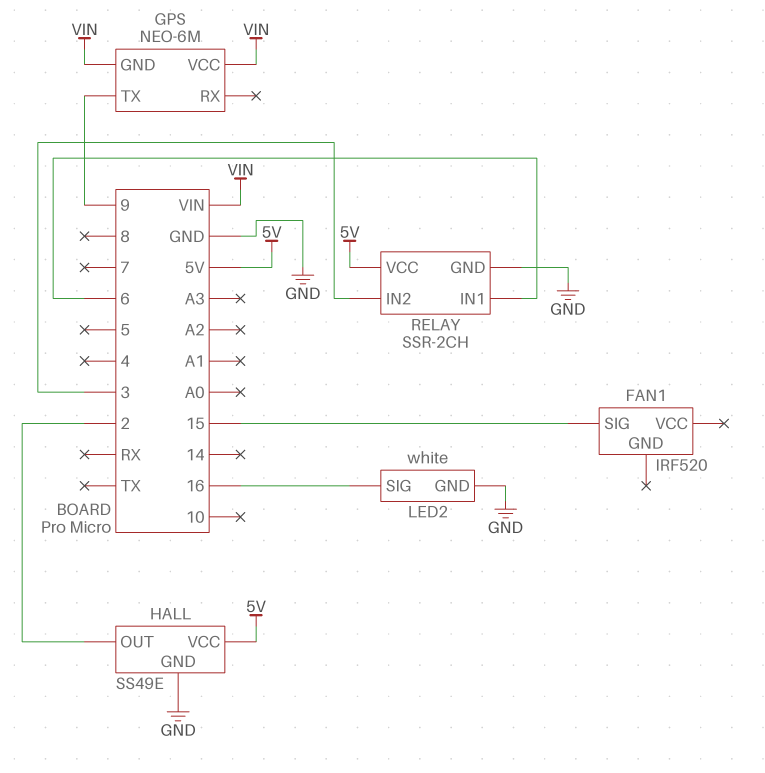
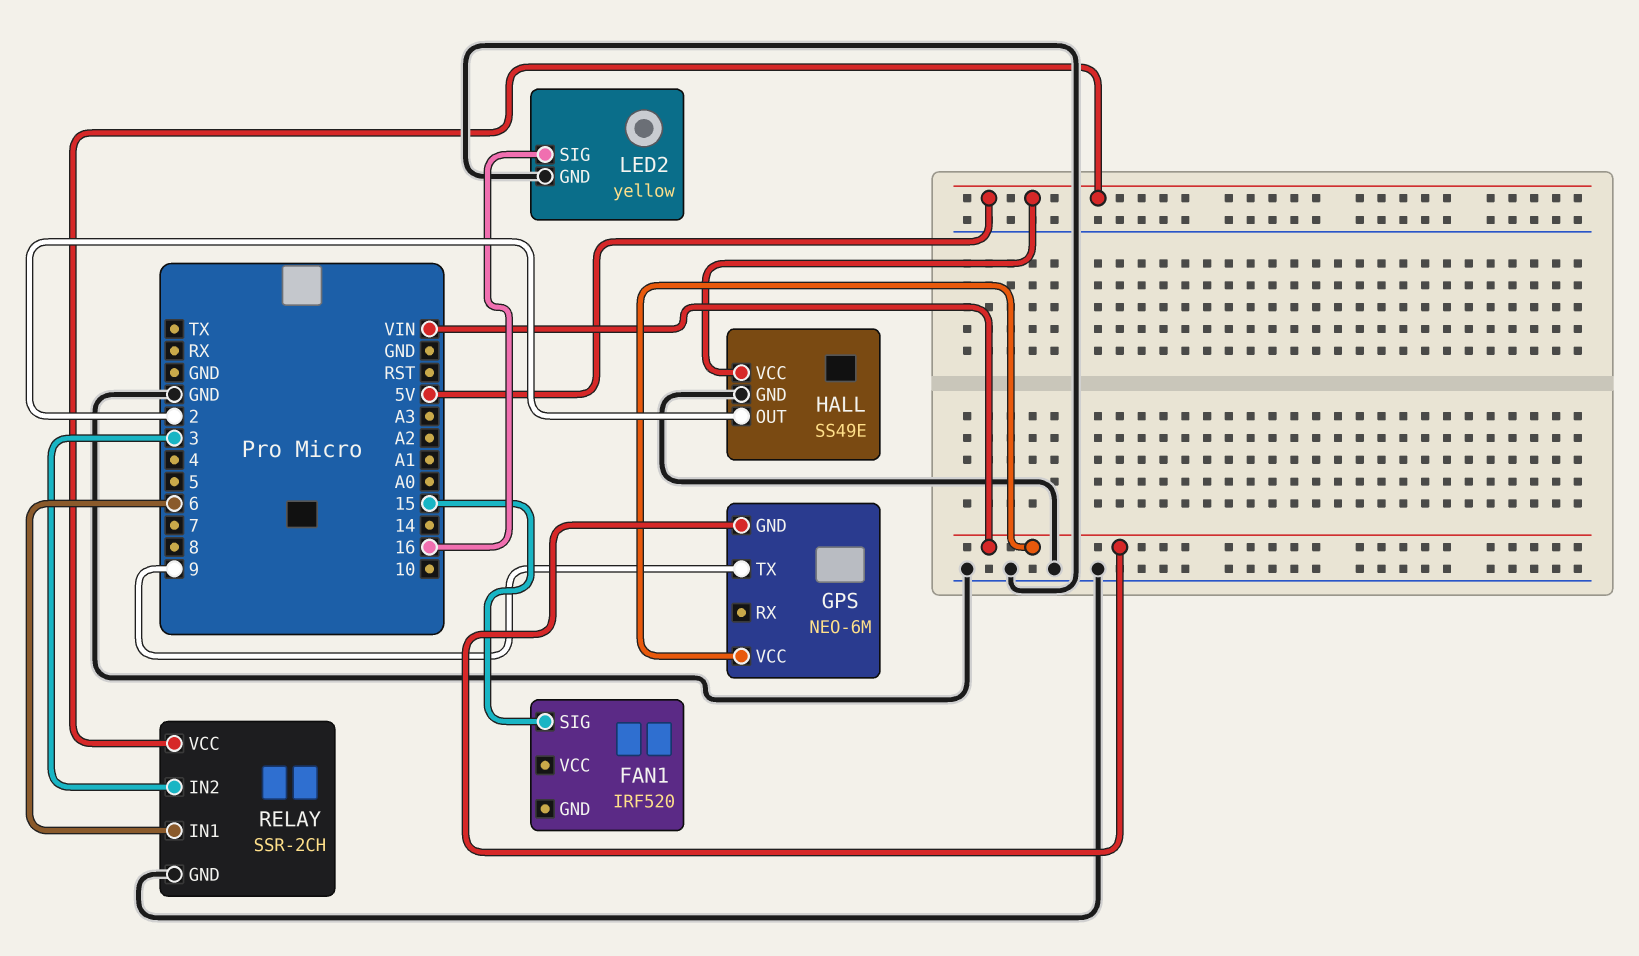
LED2: white -> yellow

